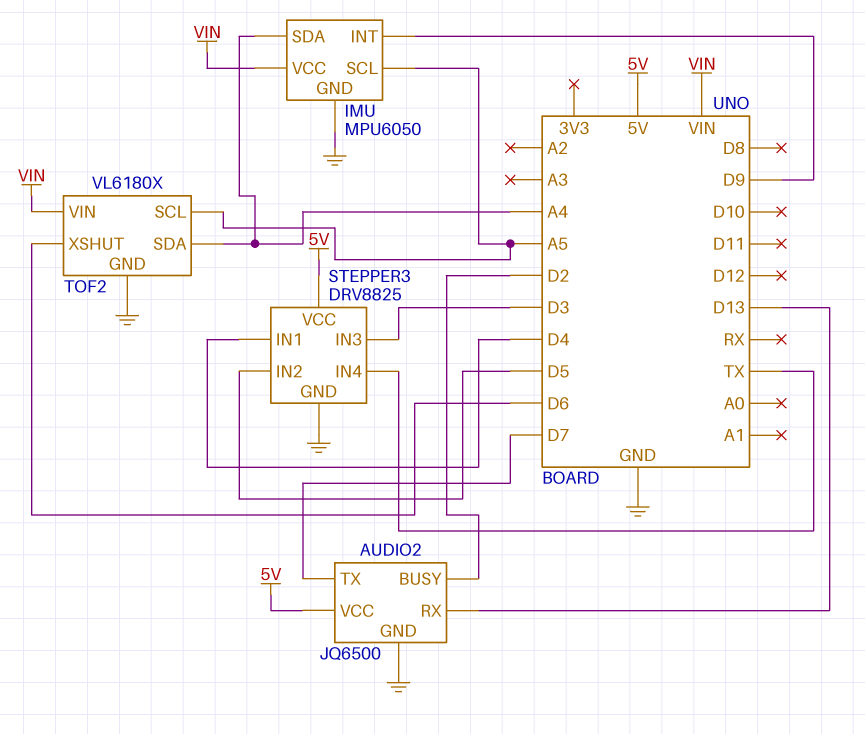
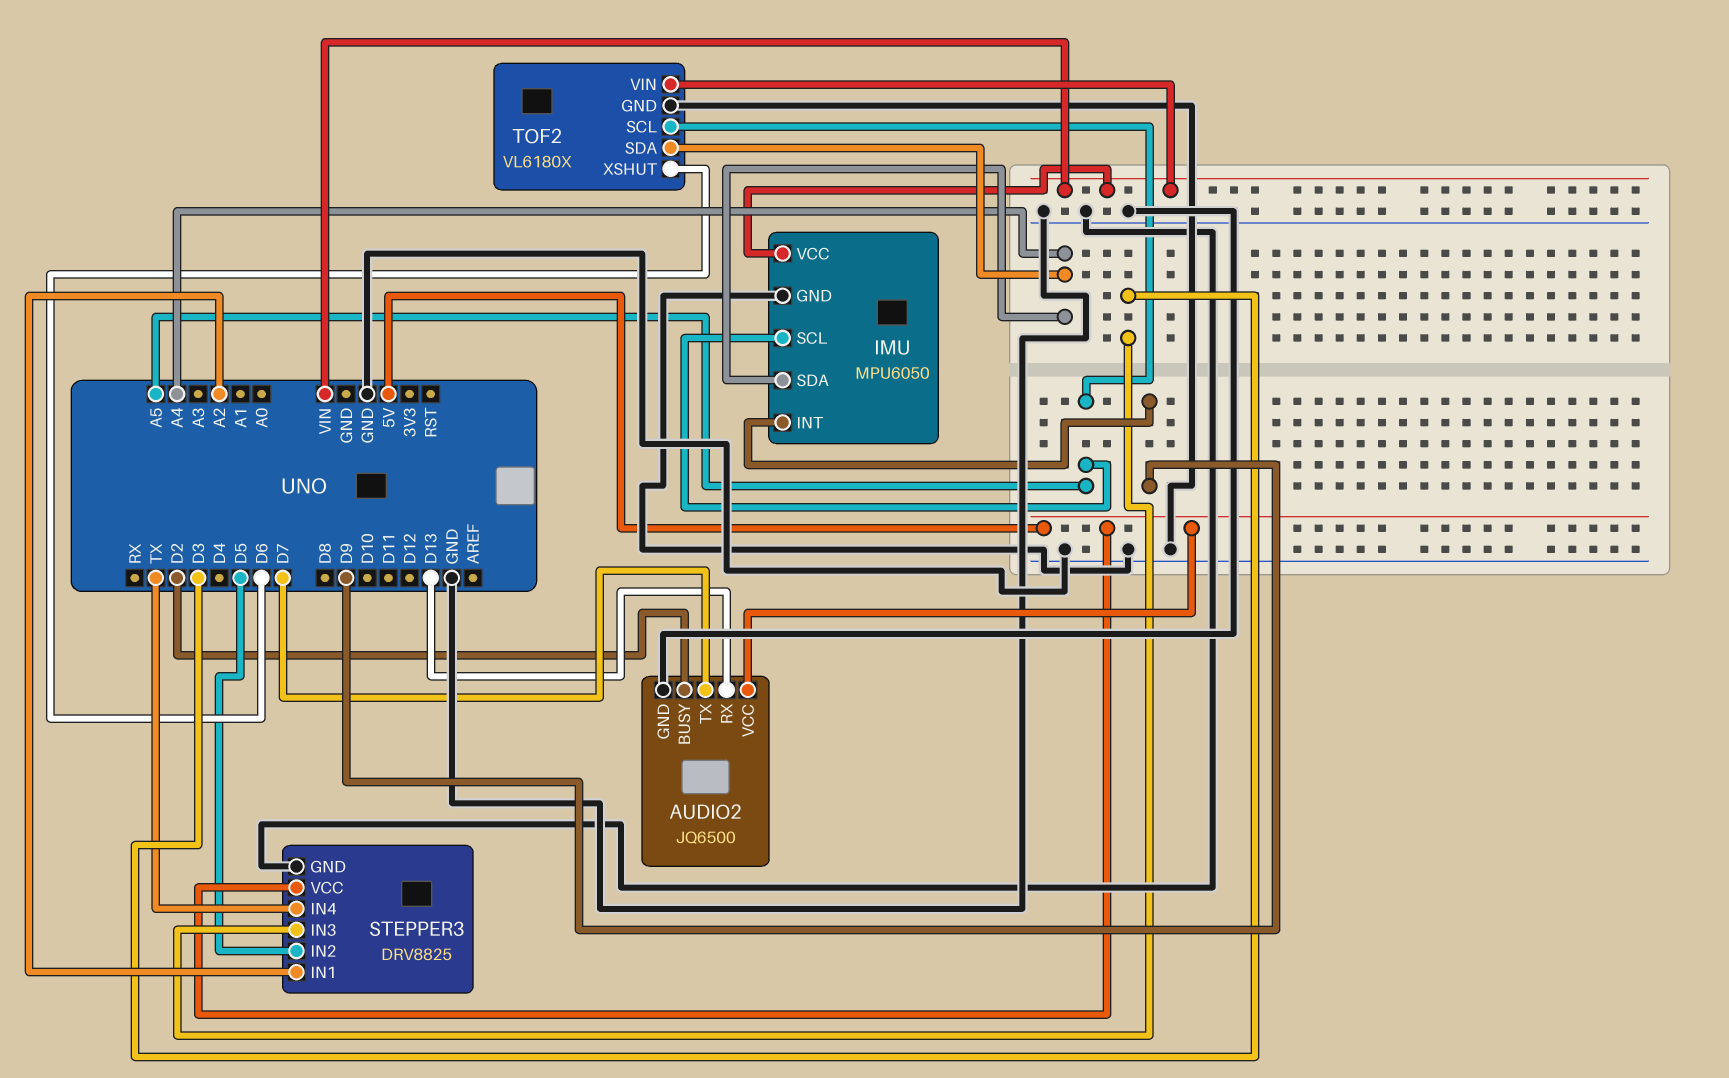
STEPPER3 pin IN1: D4 -> A2

